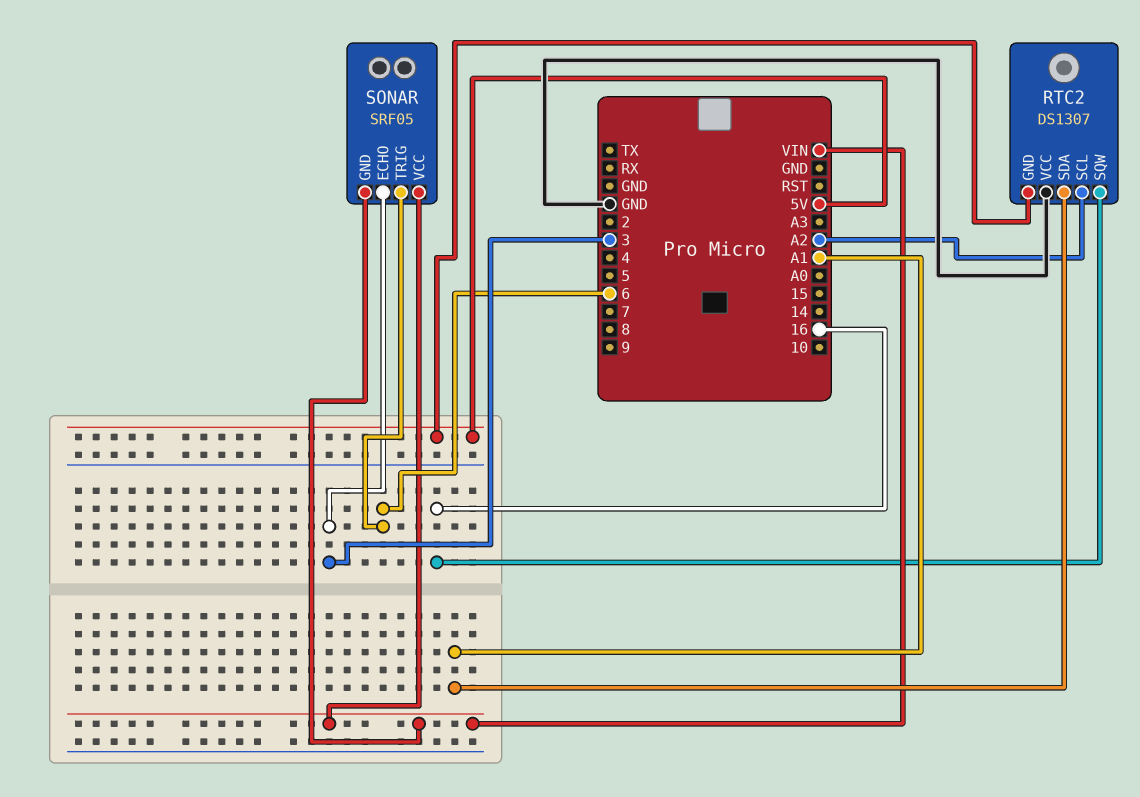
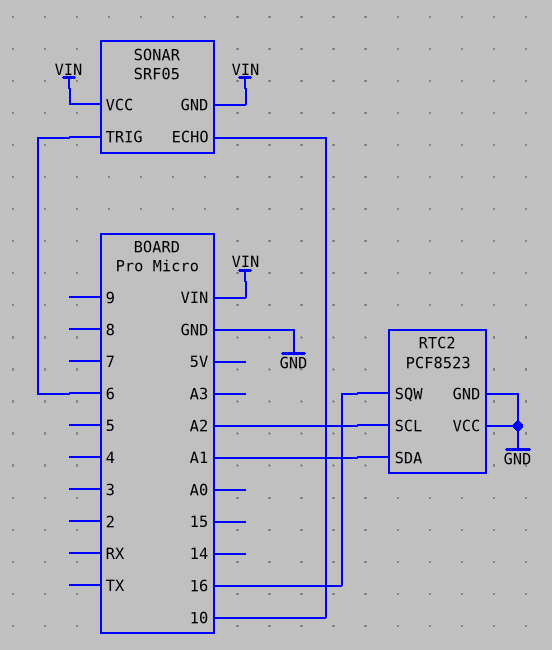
RTC2: DS1307 -> PCF8523
RTC2 pin GND: 5V -> GND
SONAR pin ECHO: 3 -> 10

